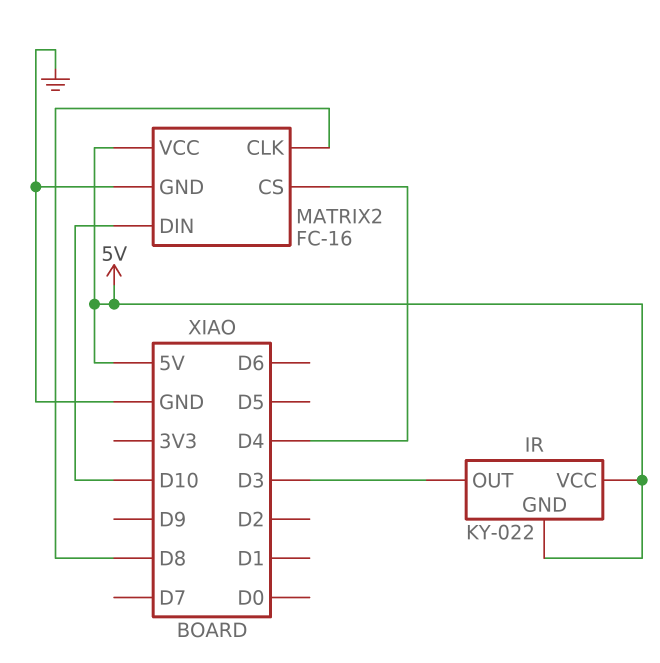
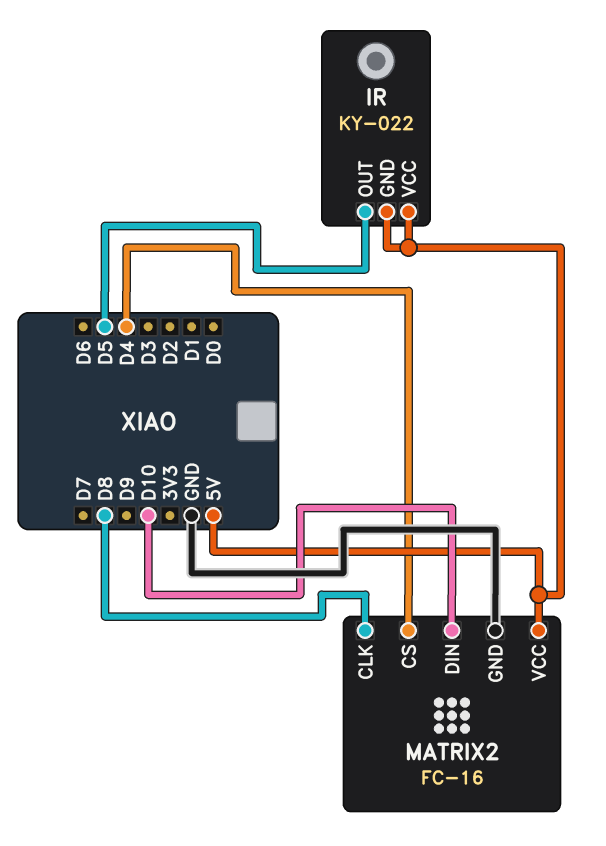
IR pin OUT: D3 -> D5

